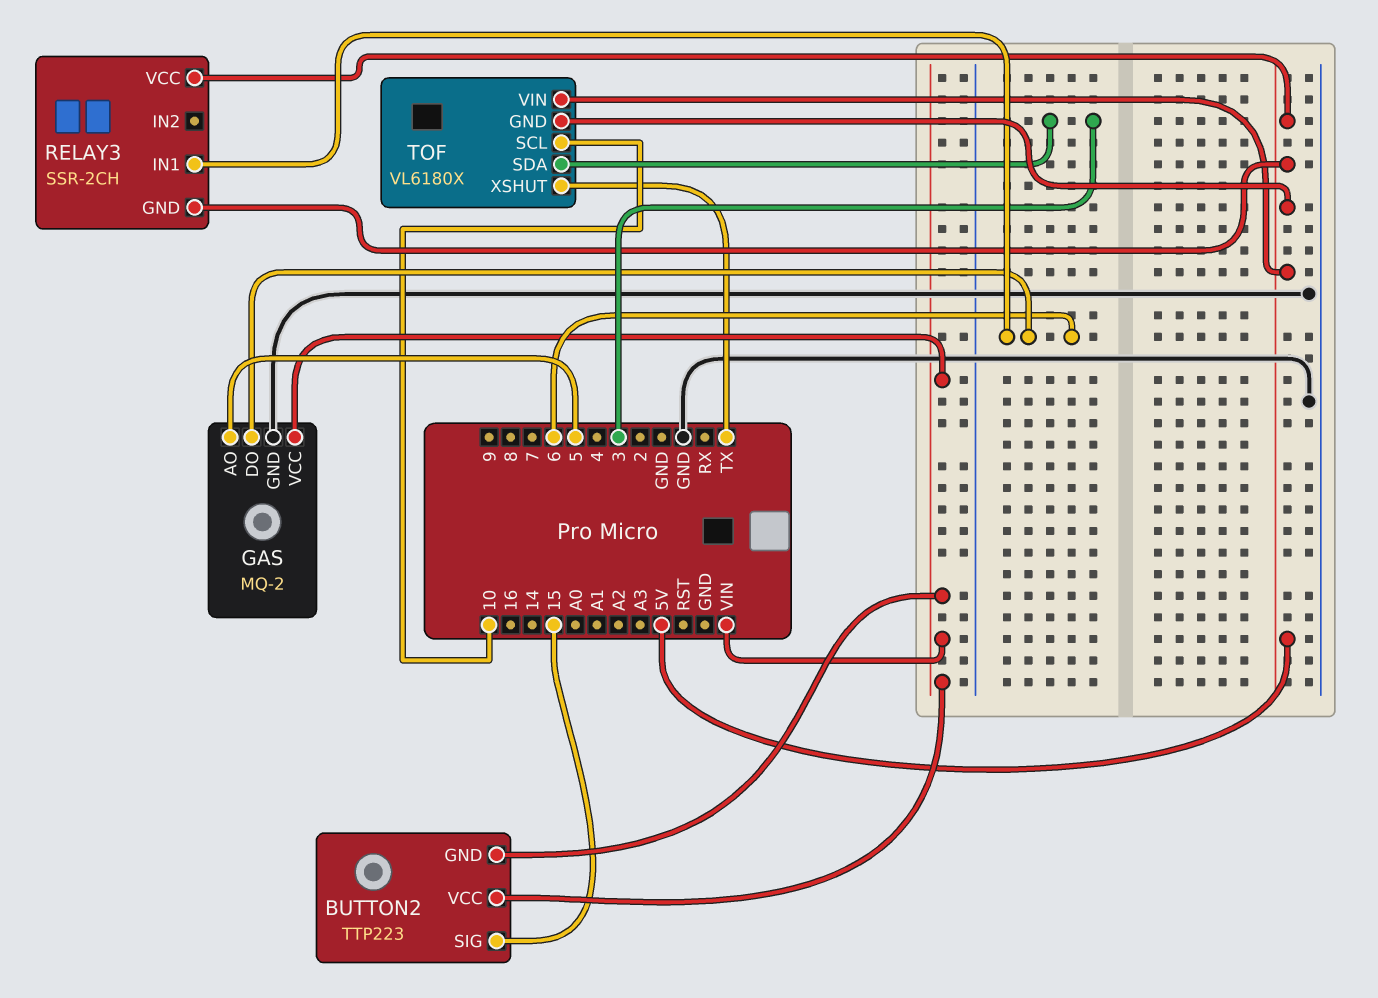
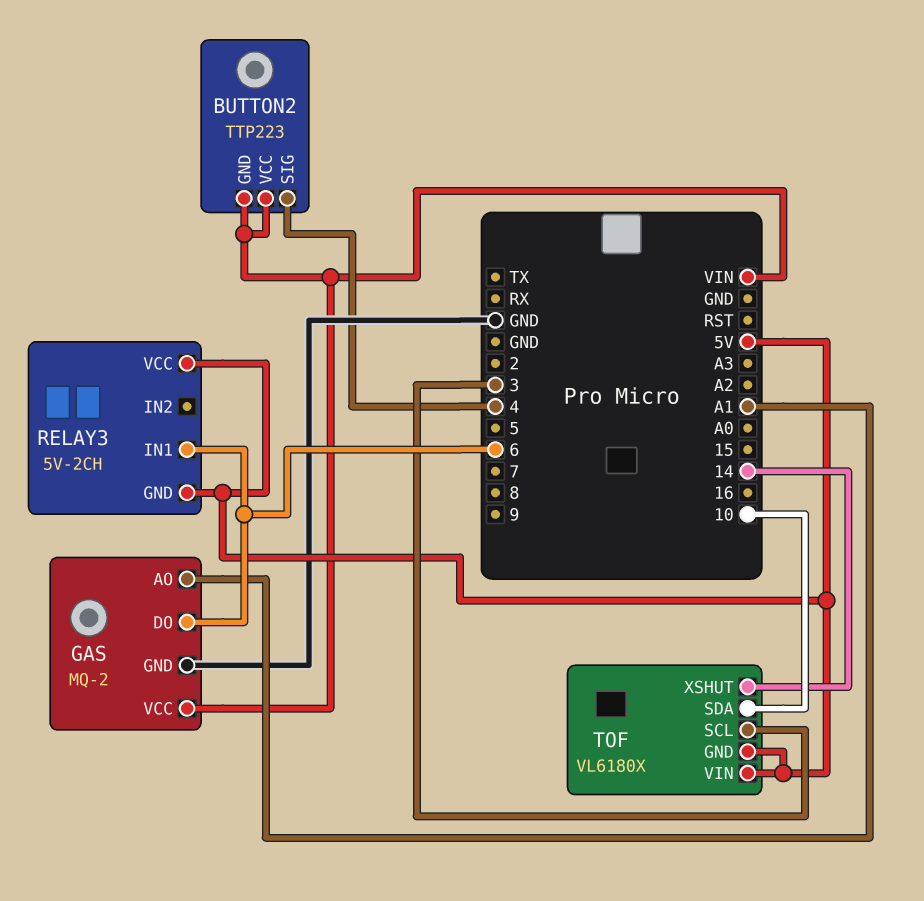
BUTTON2 pin SIG: 15 -> 4
GAS pin AO: 5 -> A1
RELAY3: SSR-2CH -> 5V-2CH
TOF pin SCL: 10 -> 3
TOF pin SDA: 3 -> 10
TOF pin XSHUT: TX -> 14

